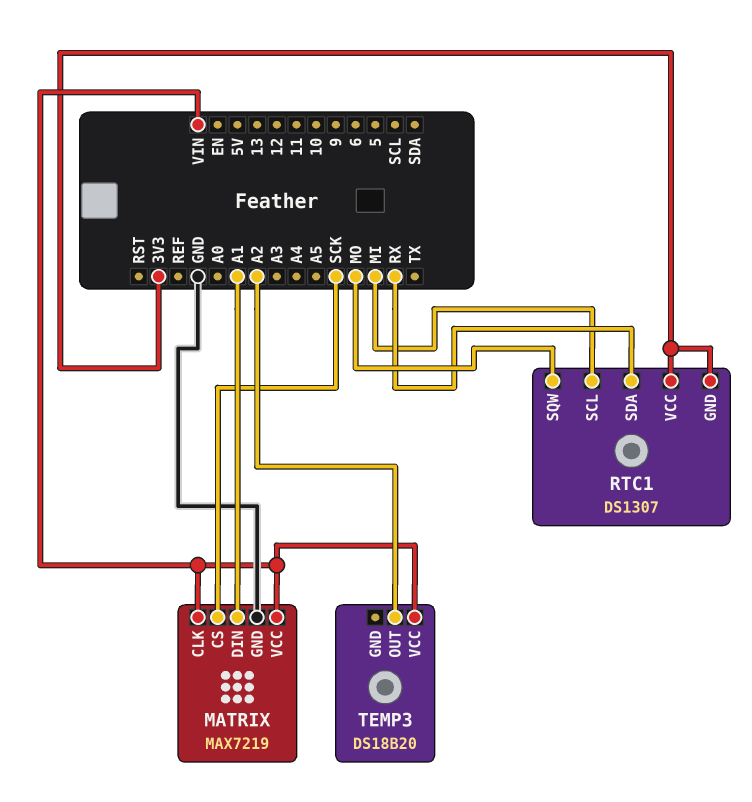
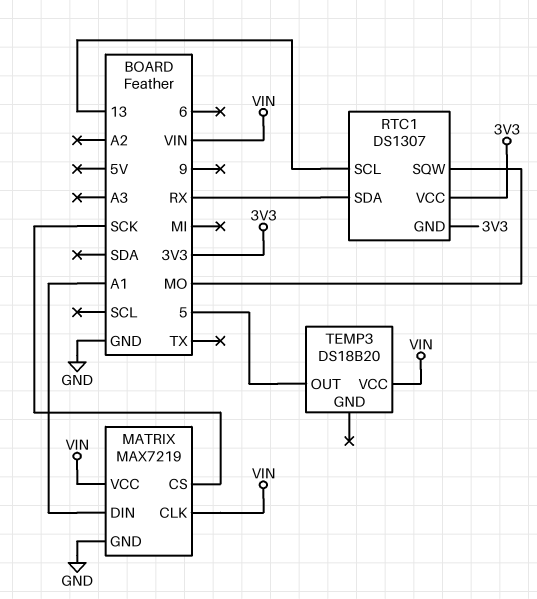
RTC1 pin SCL: MI -> 13
TEMP3 pin OUT: A2 -> 5

